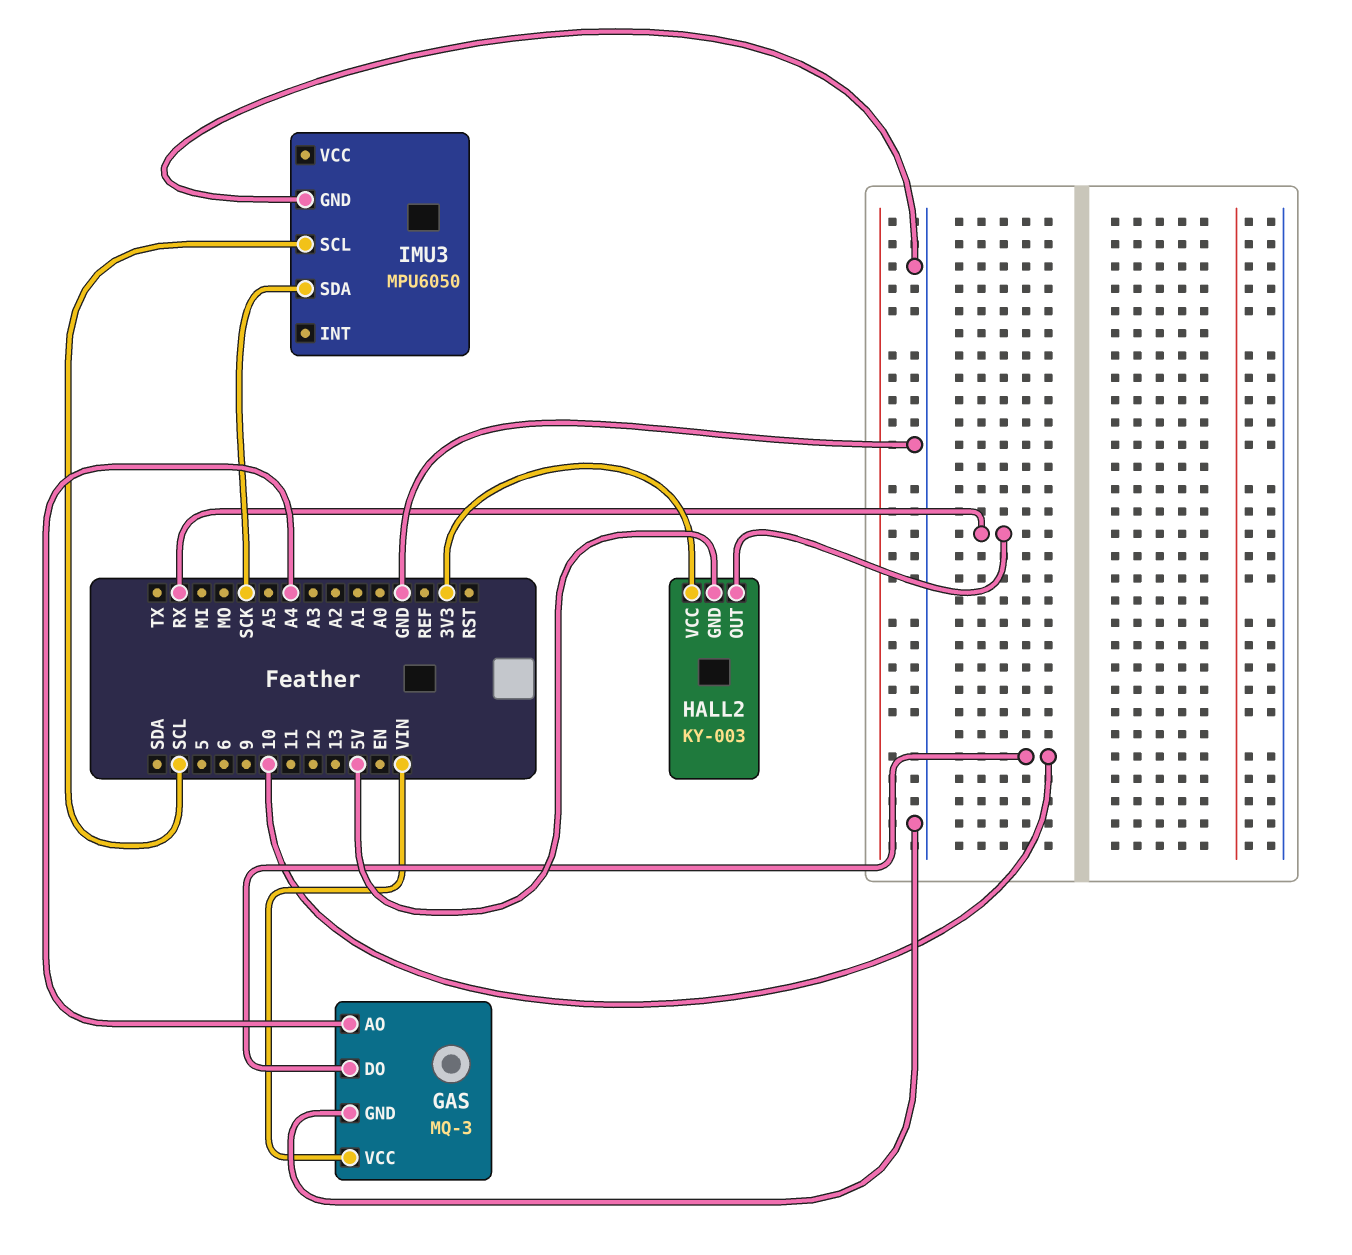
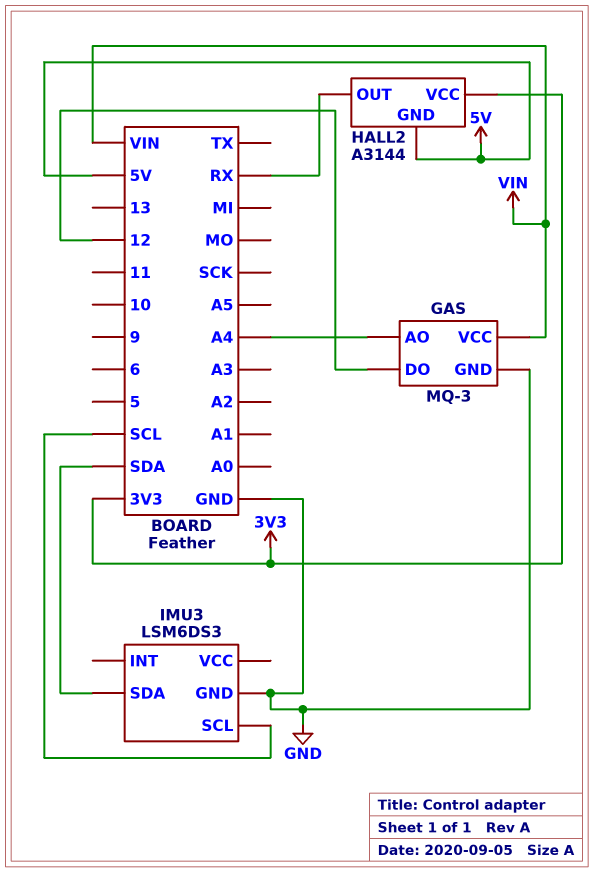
GAS pin DO: 10 -> 12
HALL2: KY-003 -> A3144
IMU3: MPU6050 -> LSM6DS3
IMU3 pin SDA: SCK -> SDA

